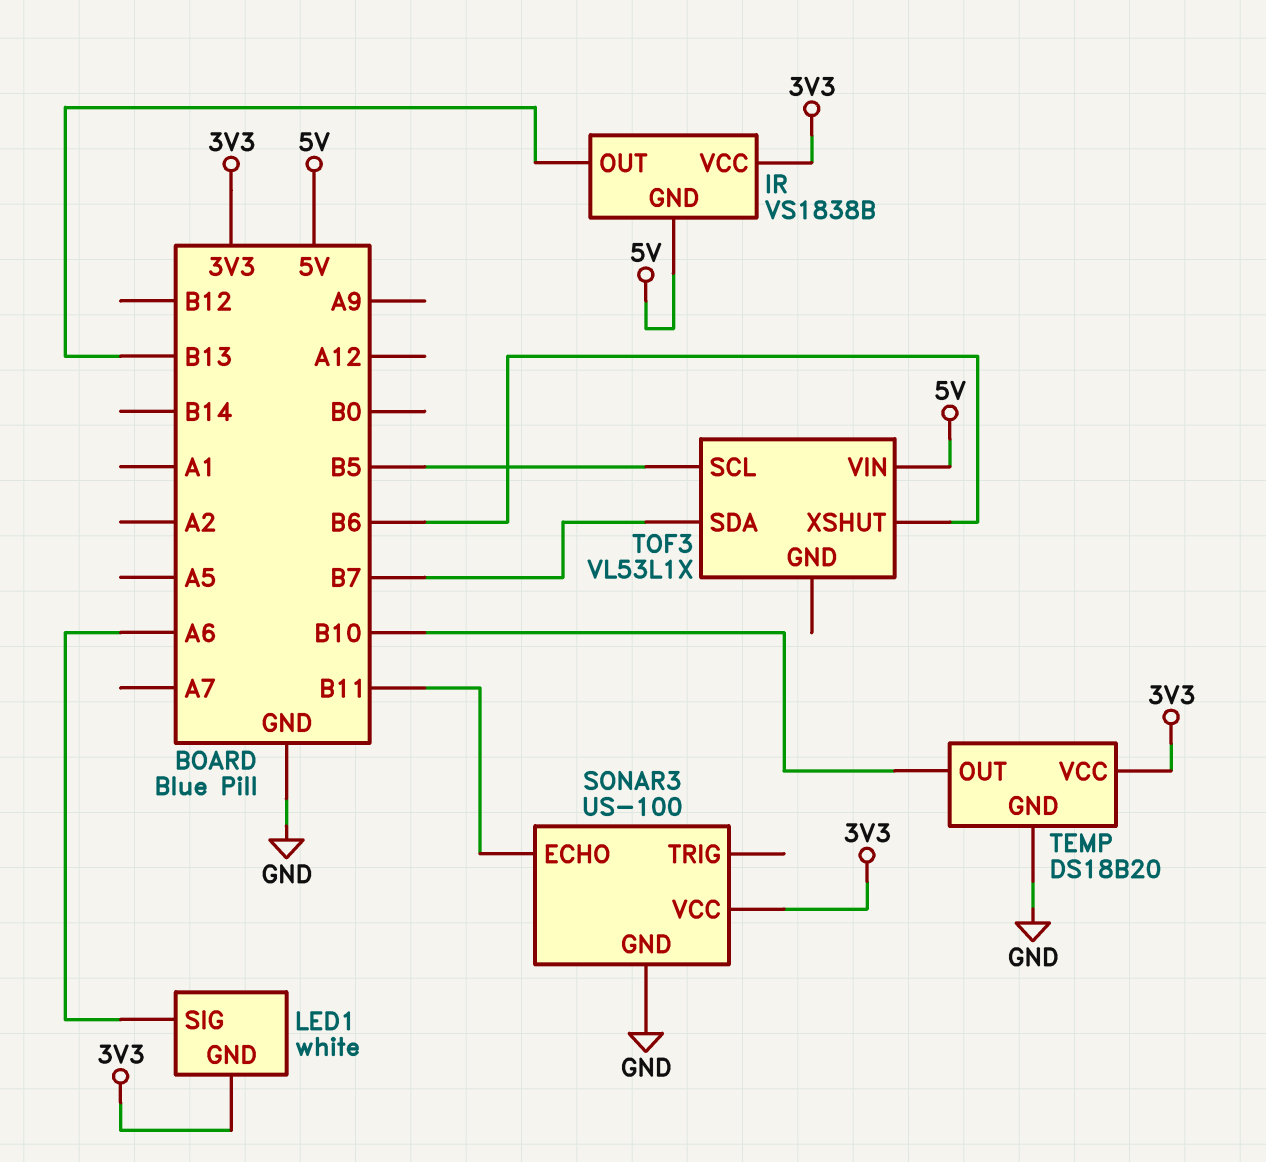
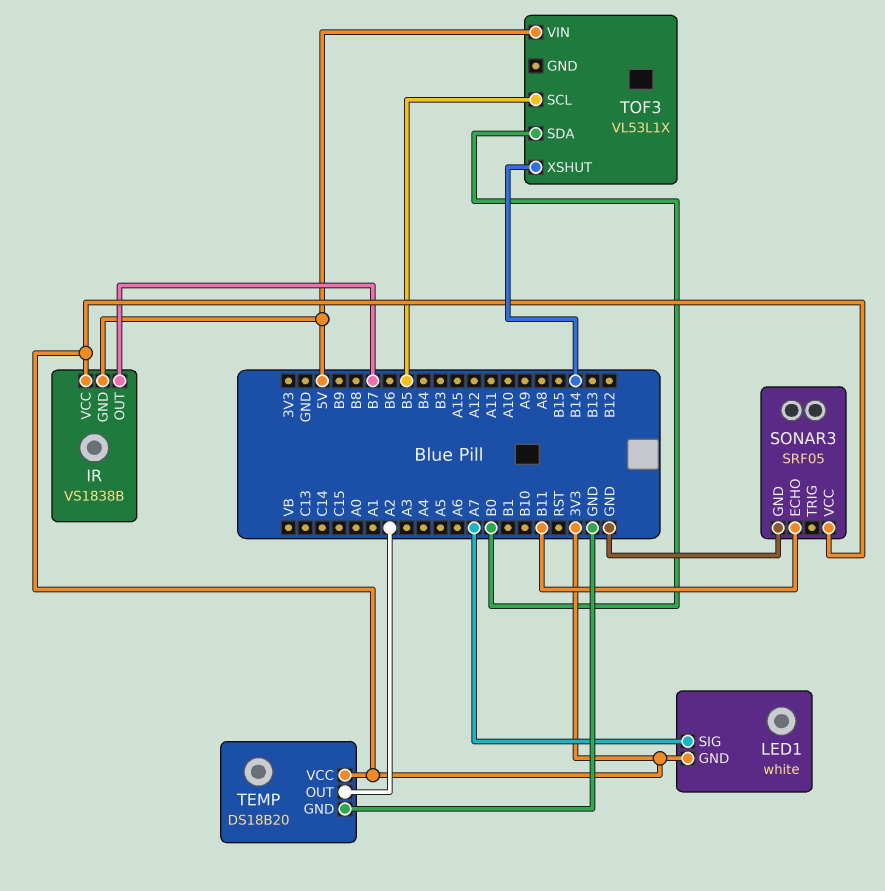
IR pin OUT: B13 -> B7
LED1 pin SIG: A6 -> A7
SONAR3: US-100 -> SRF05
TEMP pin OUT: B10 -> A2
TOF3 pin SDA: B7 -> B0
TOF3 pin XSHUT: B6 -> B14

